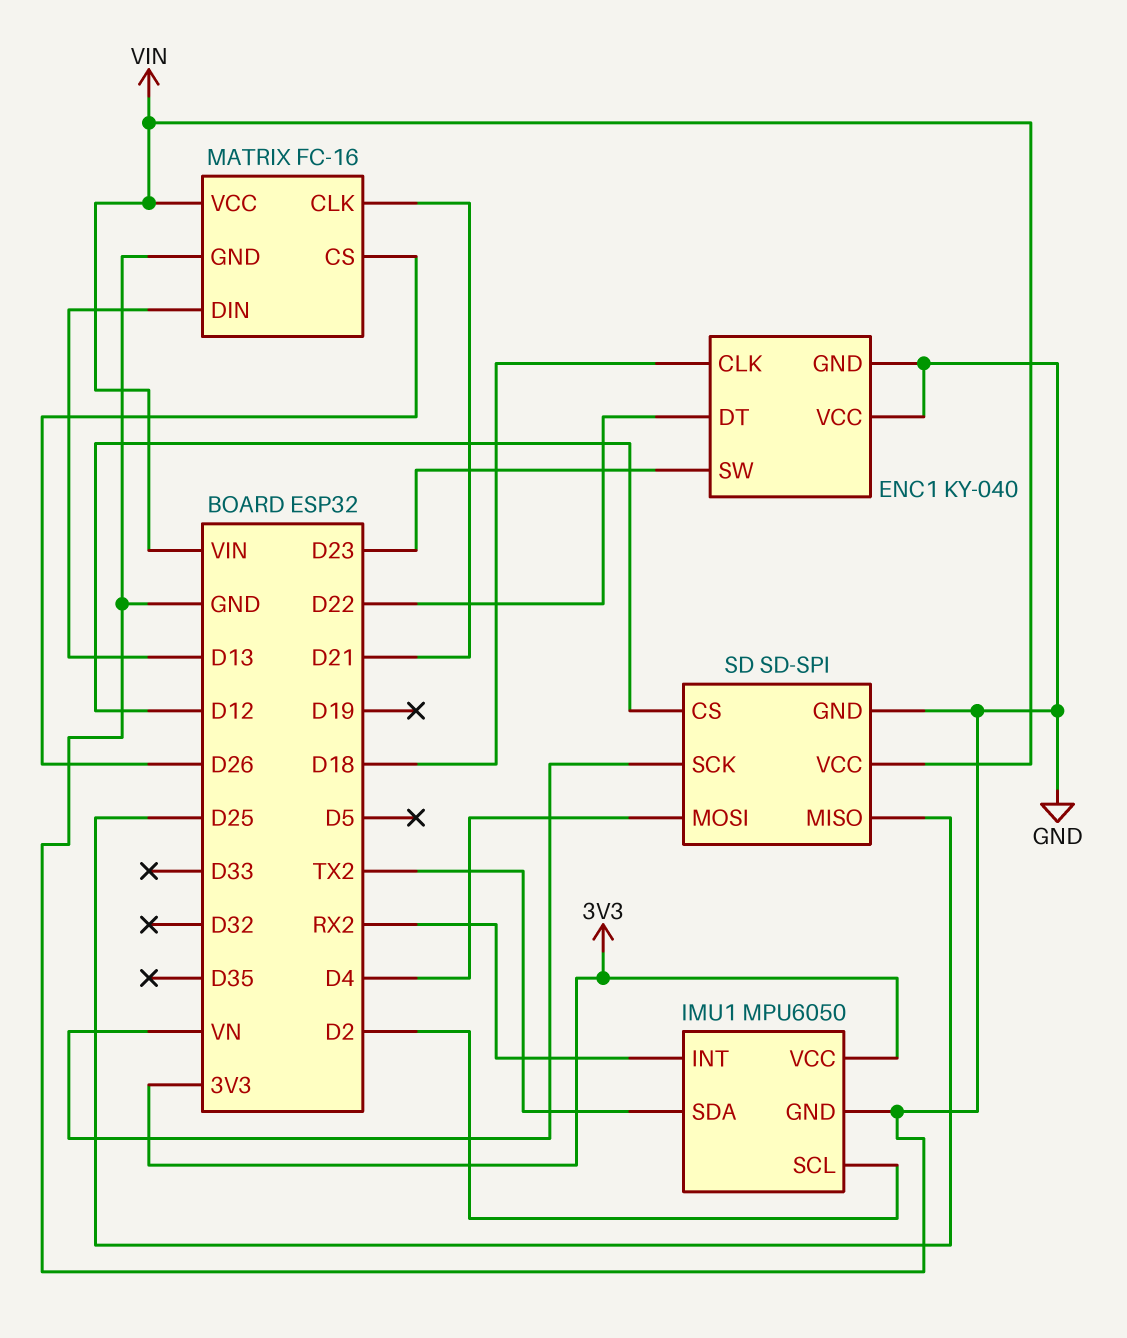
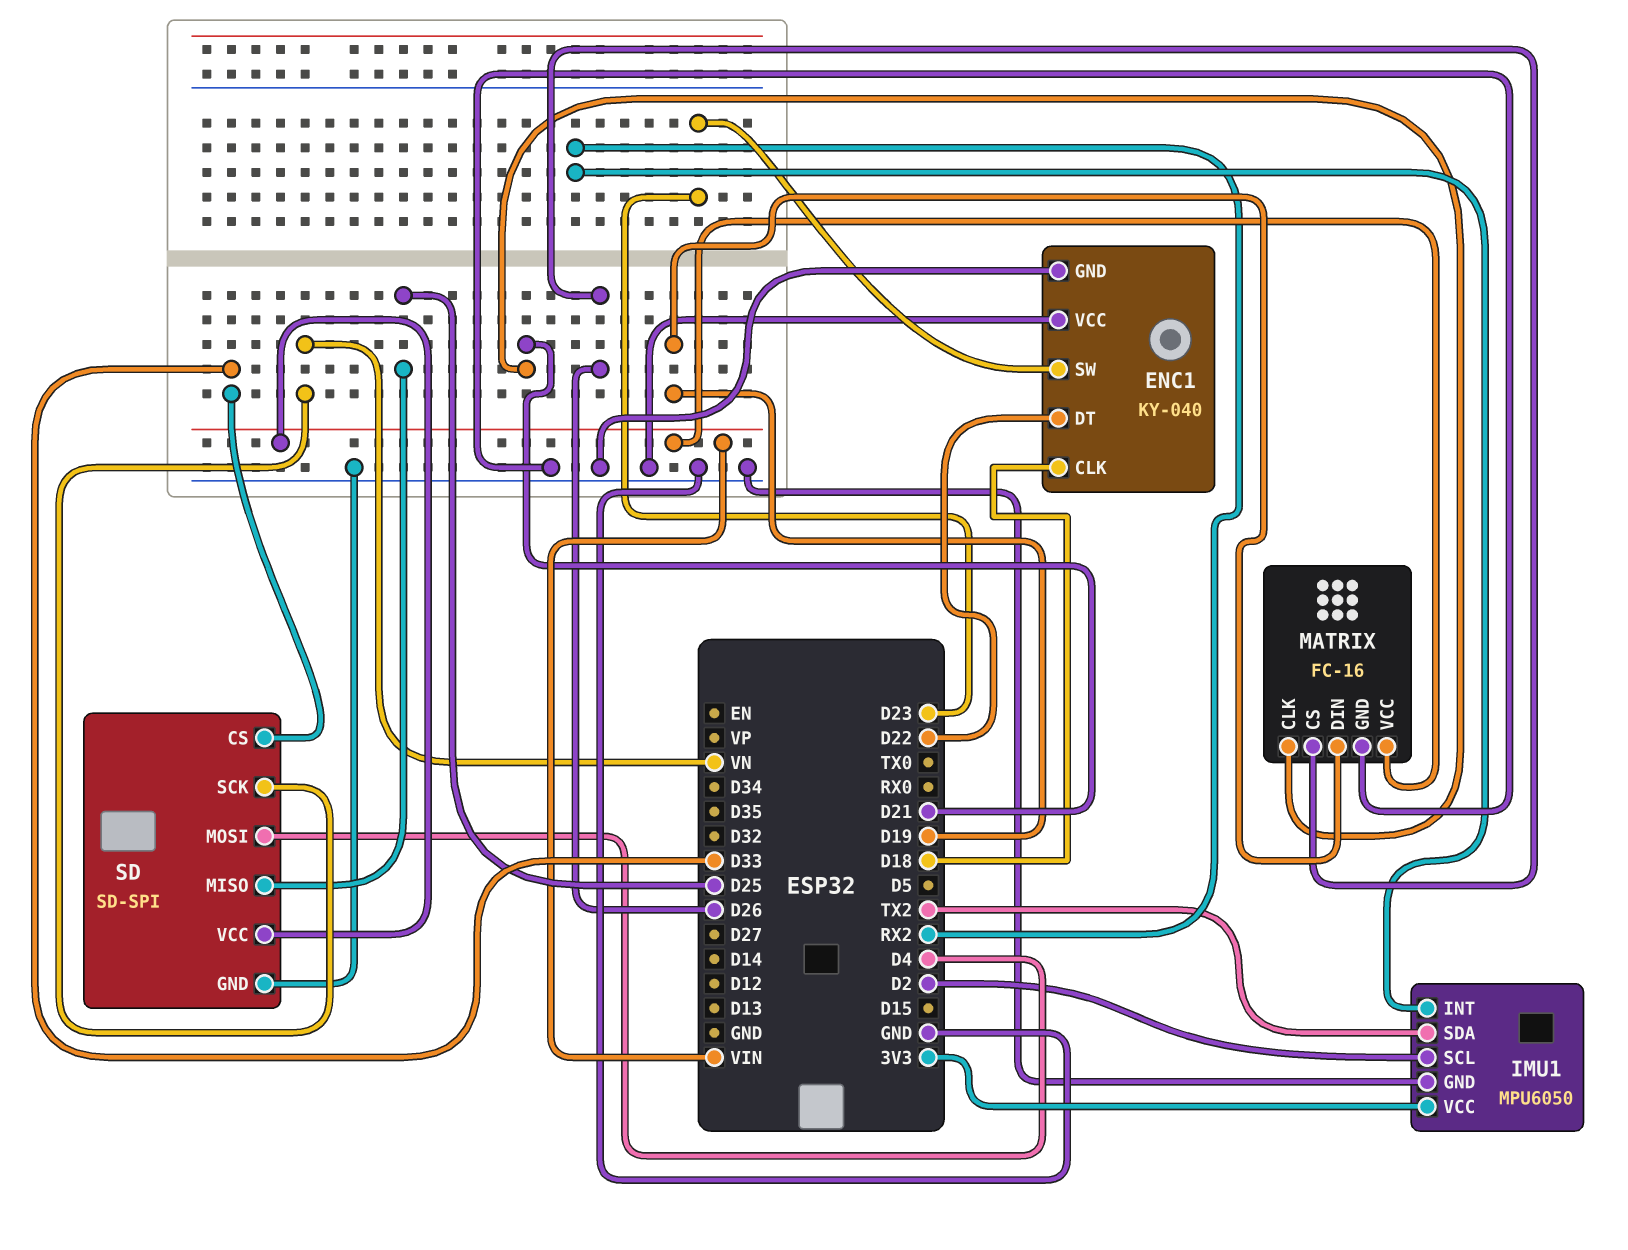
MATRIX pin DIN: D13 -> D19
SD pin CS: D12 -> D33

